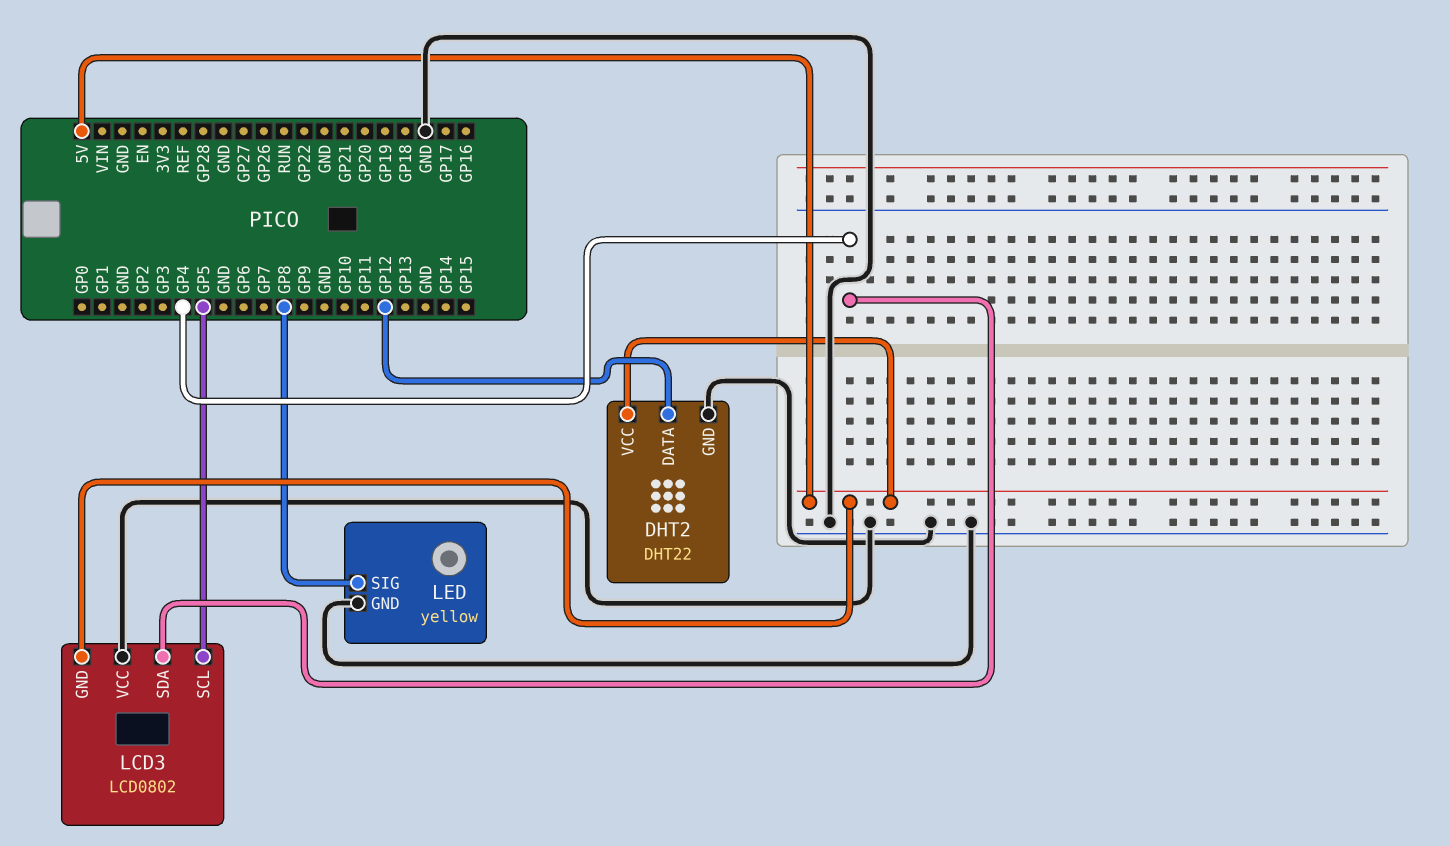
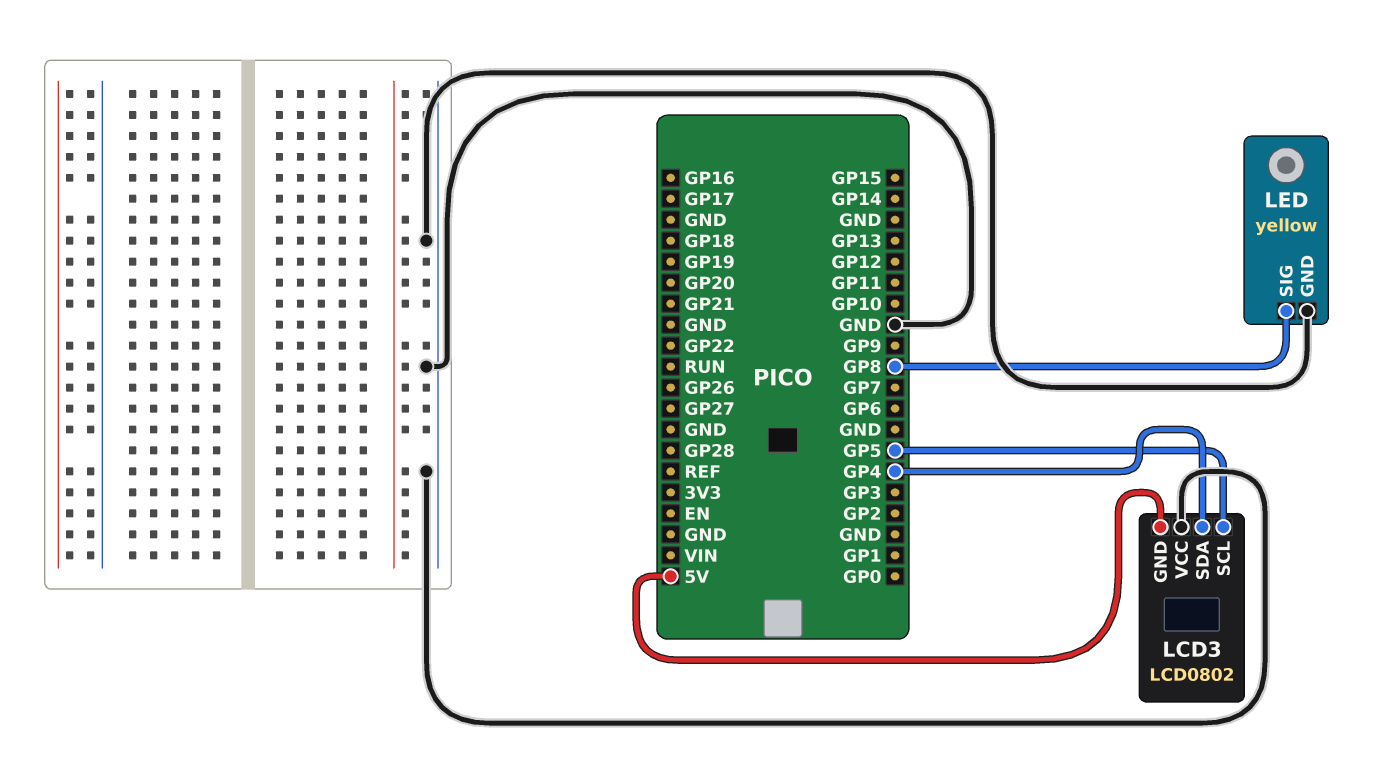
DHT2: DHT22 -> none
DHT2 pin DATA: GP12 -> none
DHT2 pin GND: GND -> none
DHT2 pin VCC: 5V -> none

